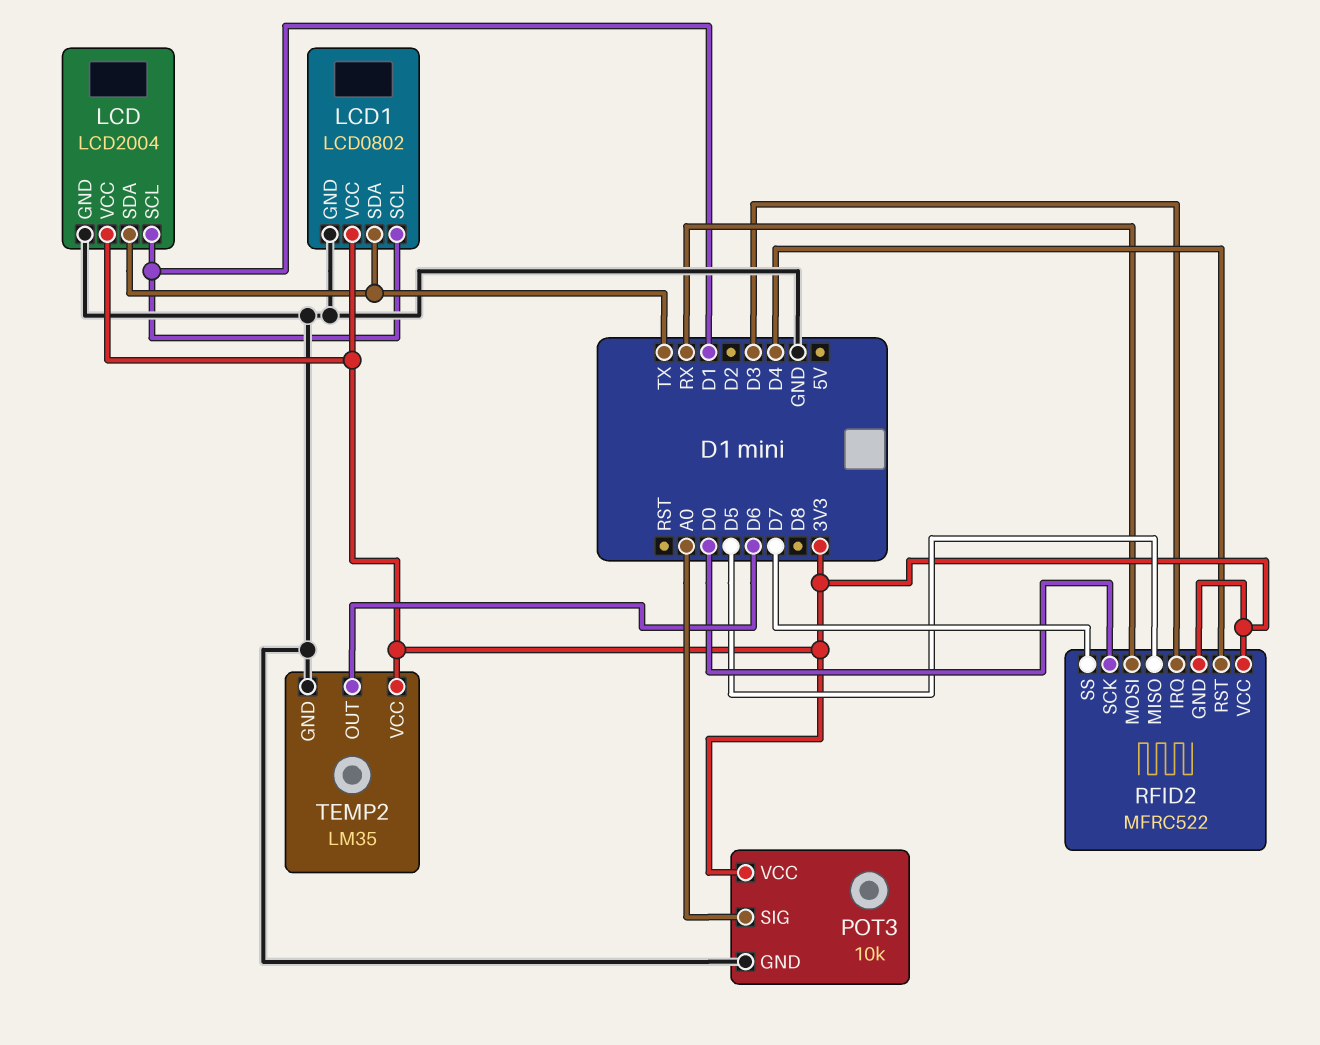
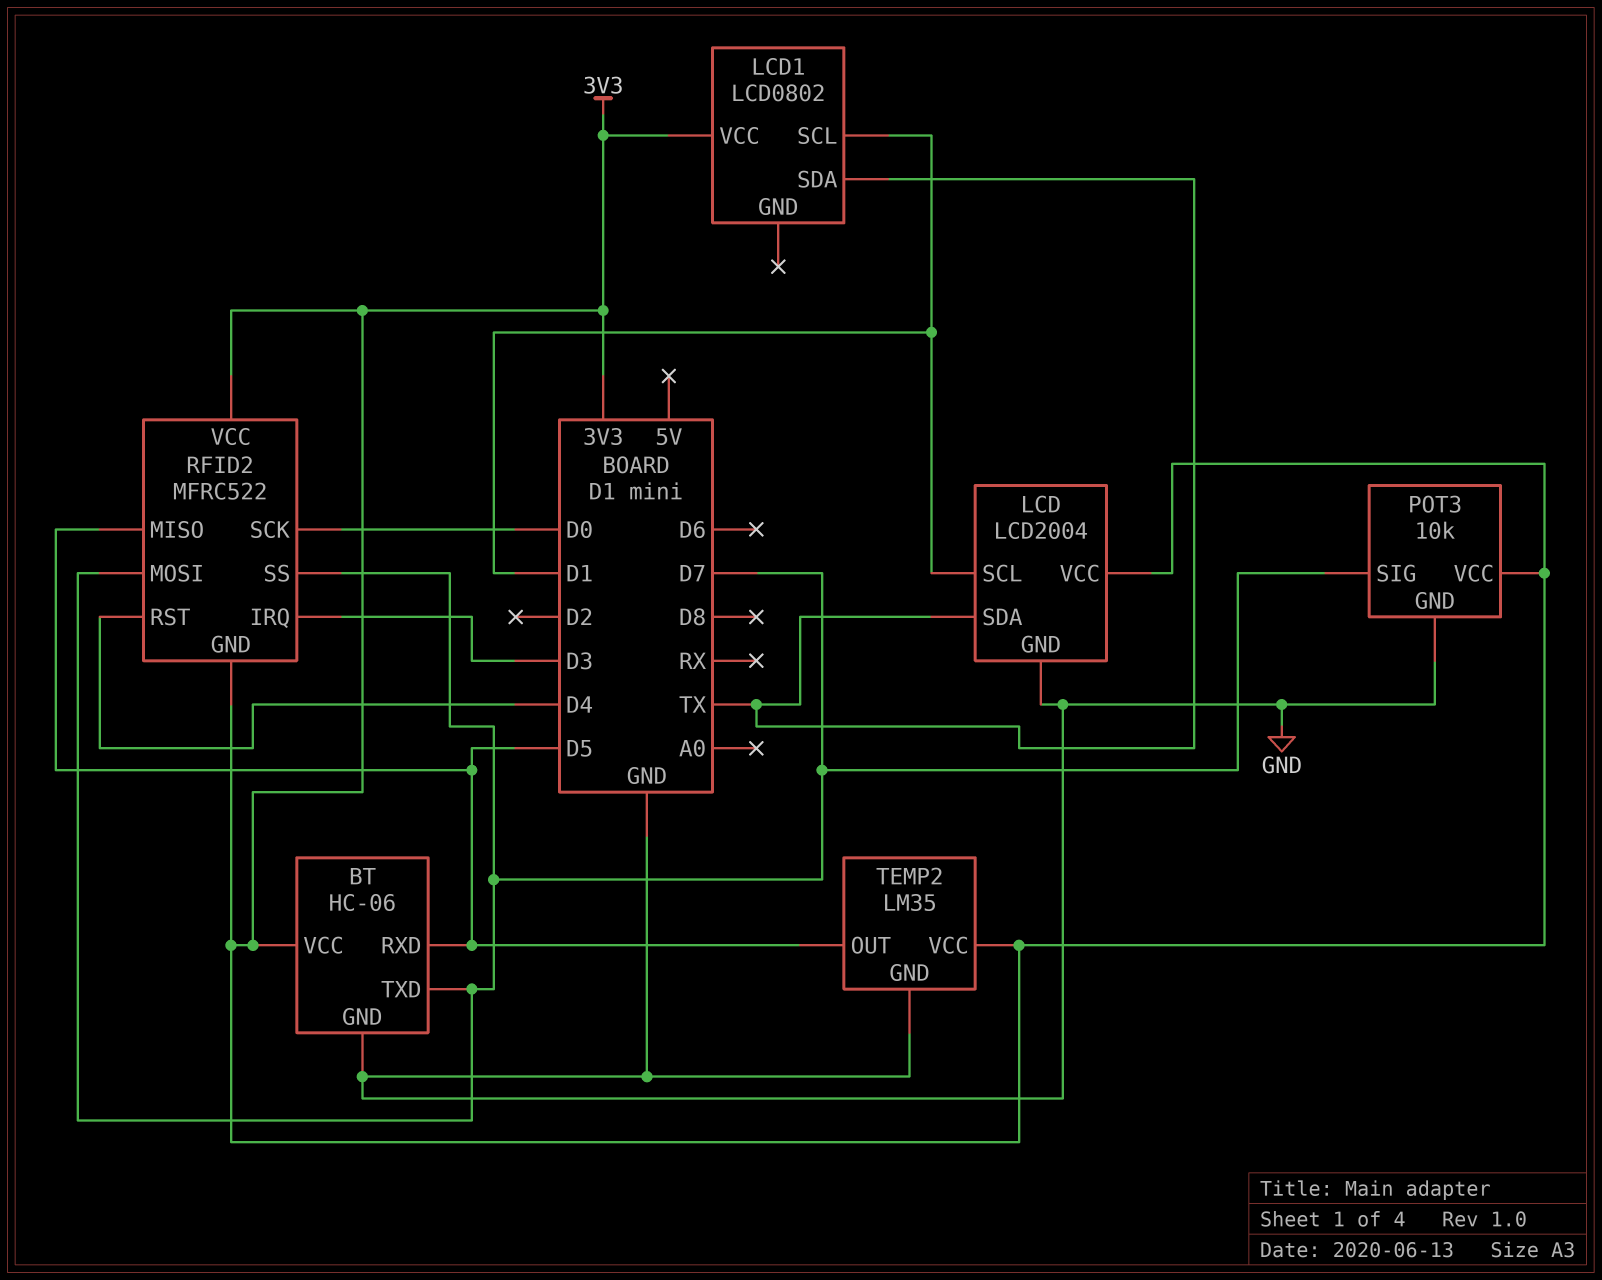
BT: none -> HC-06
BT pin GND: none -> GND
BT pin RXD: none -> D5
BT pin TXD: none -> D7
BT pin VCC: none -> 3V3
LCD1 pin GND: GND -> none
POT3 pin SIG: A0 -> D7
RFID2 pin MOSI: RX -> D7
TEMP2 pin OUT: D6 -> D5

